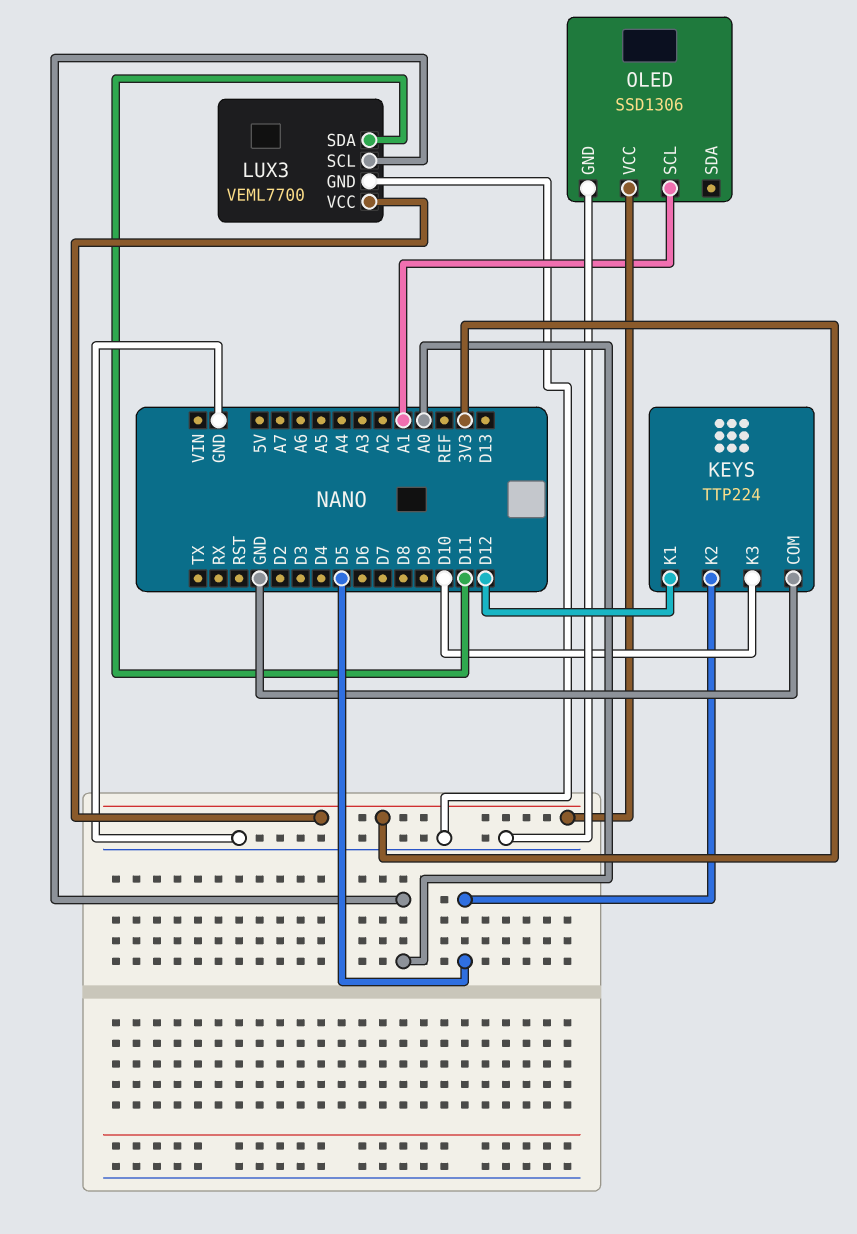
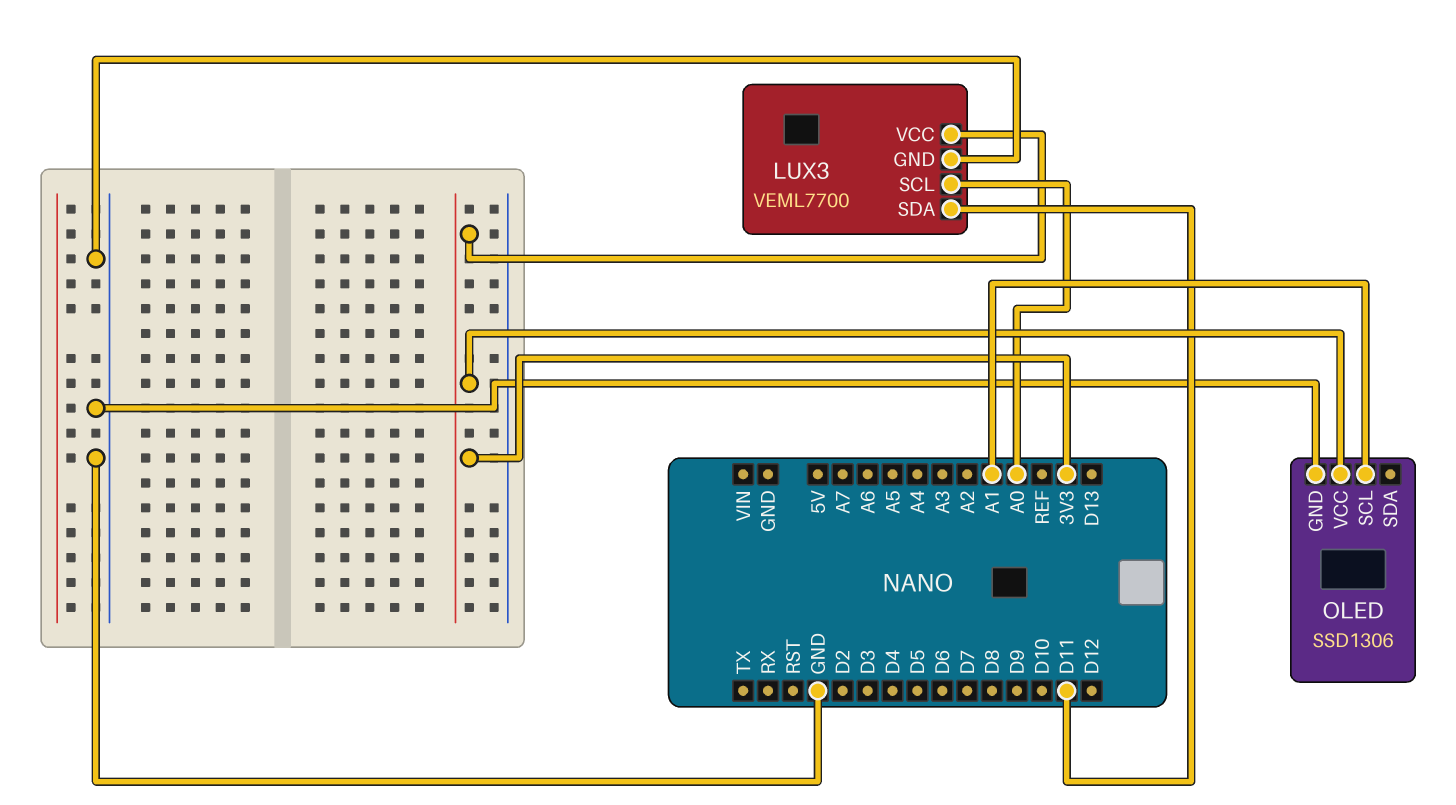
KEYS: TTP224 -> none
KEYS pin COM: GND -> none
KEYS pin K1: D12 -> none
KEYS pin K2: D5 -> none
KEYS pin K3: D10 -> none

